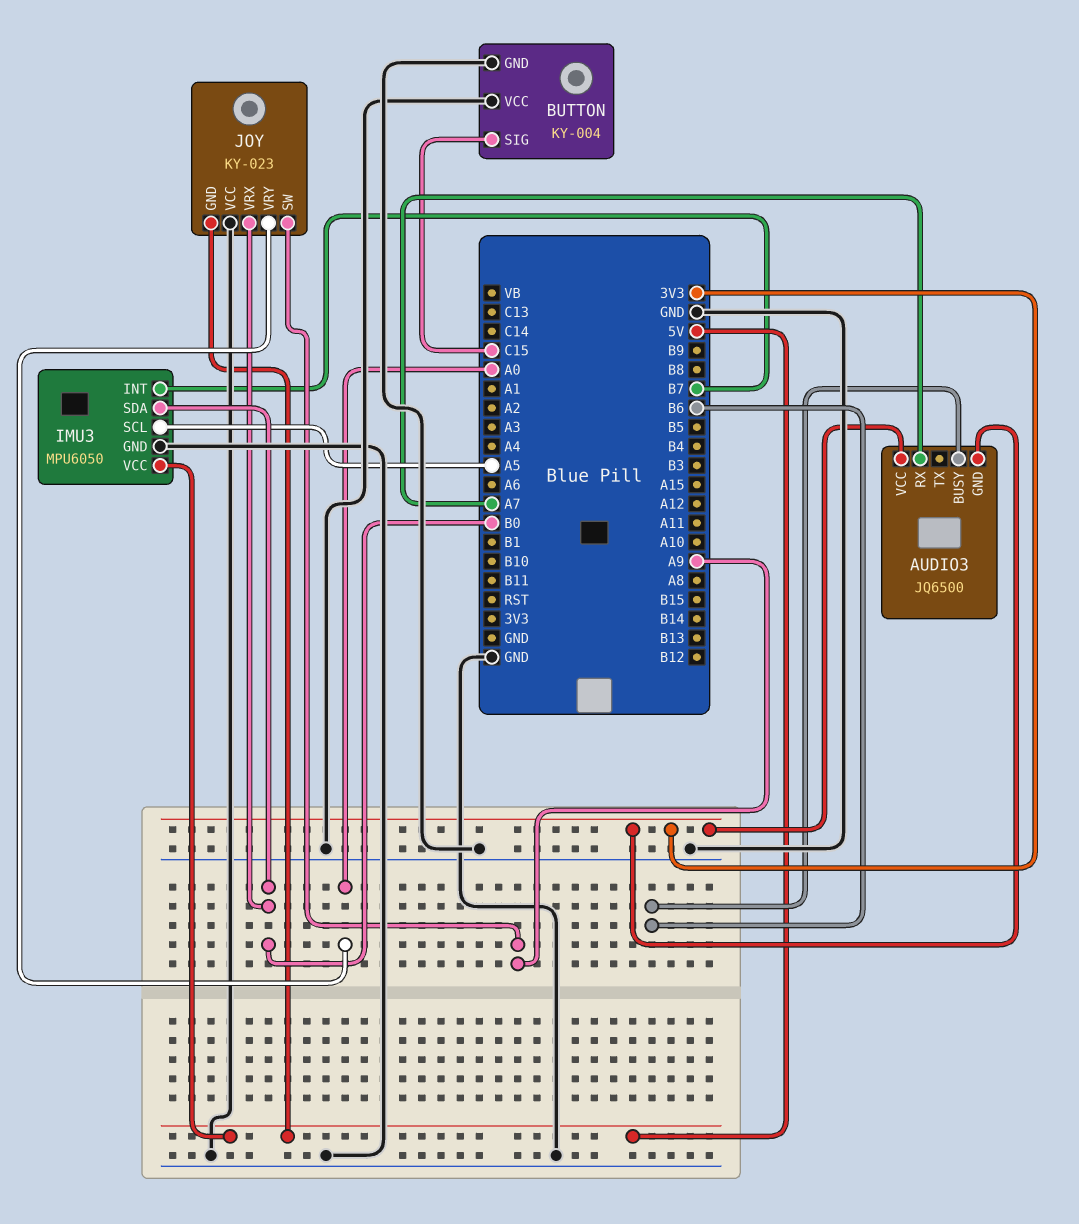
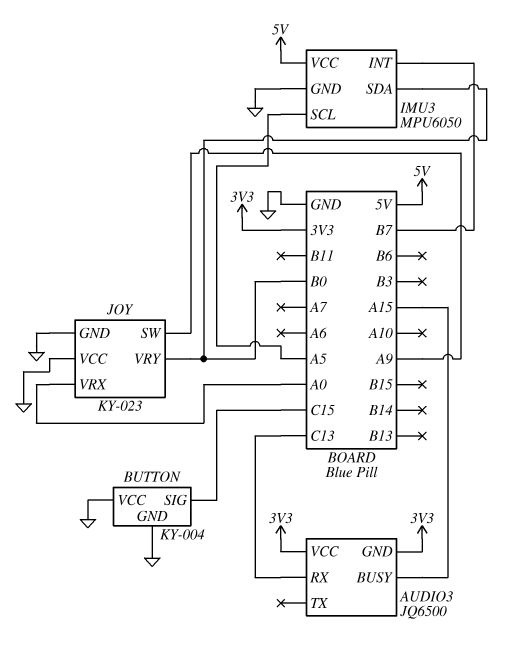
AUDIO3 pin BUSY: B6 -> A15
AUDIO3 pin RX: A7 -> C13
JOY pin GND: 5V -> GND
JOY pin VRX: B0 -> A0
JOY pin VRY: A0 -> B0

